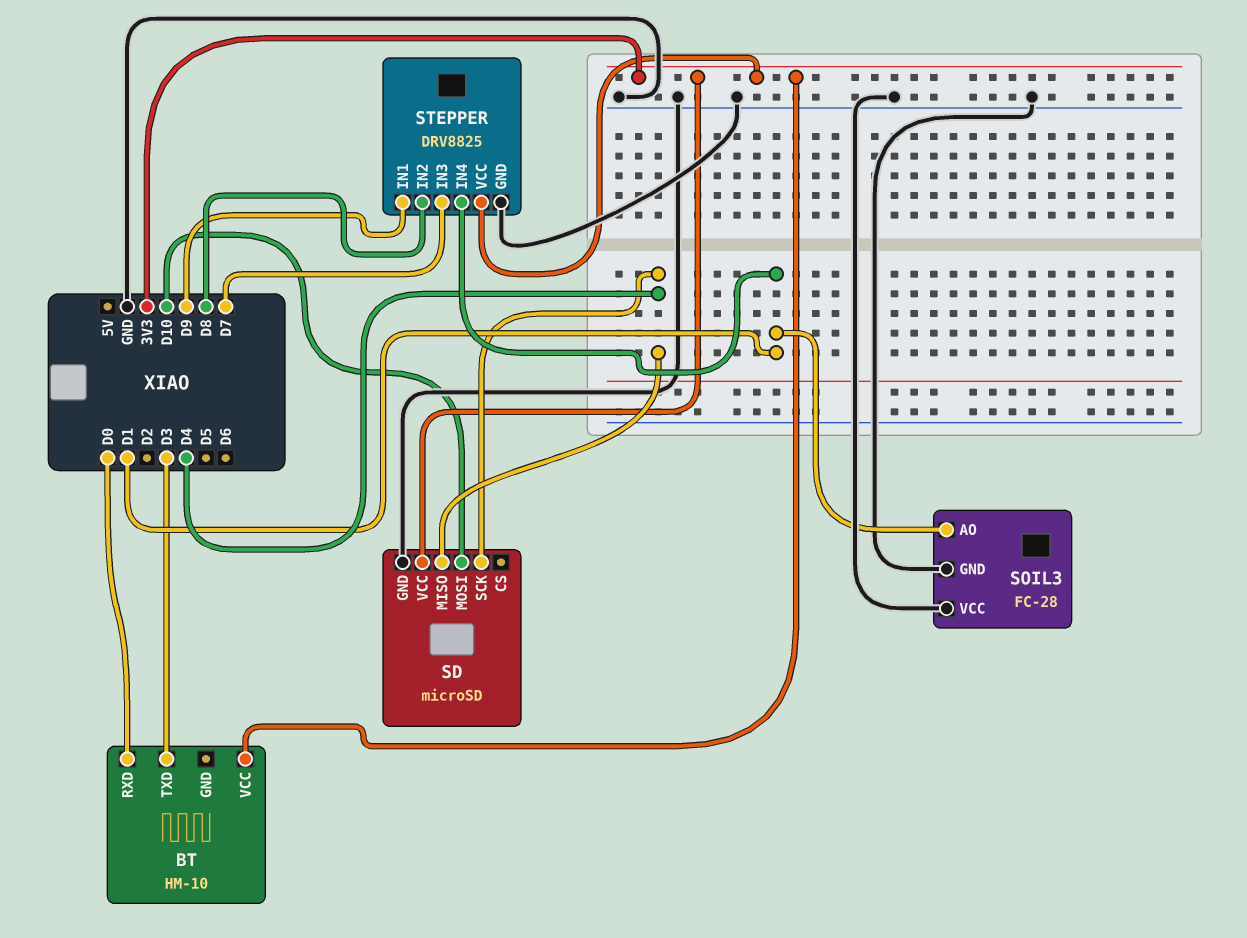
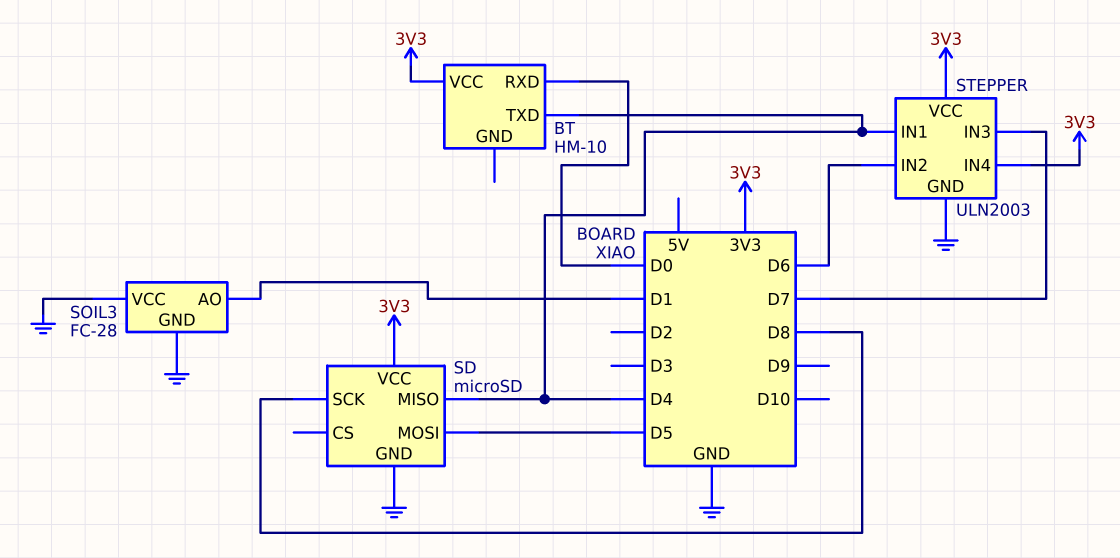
BT pin TXD: D3 -> D4
SD pin MOSI: D10 -> D5
SD pin SCK: D4 -> D8
STEPPER: DRV8825 -> ULN2003
STEPPER pin IN1: D9 -> D4
STEPPER pin IN2: D8 -> D6
STEPPER pin IN4: D1 -> 3V3

